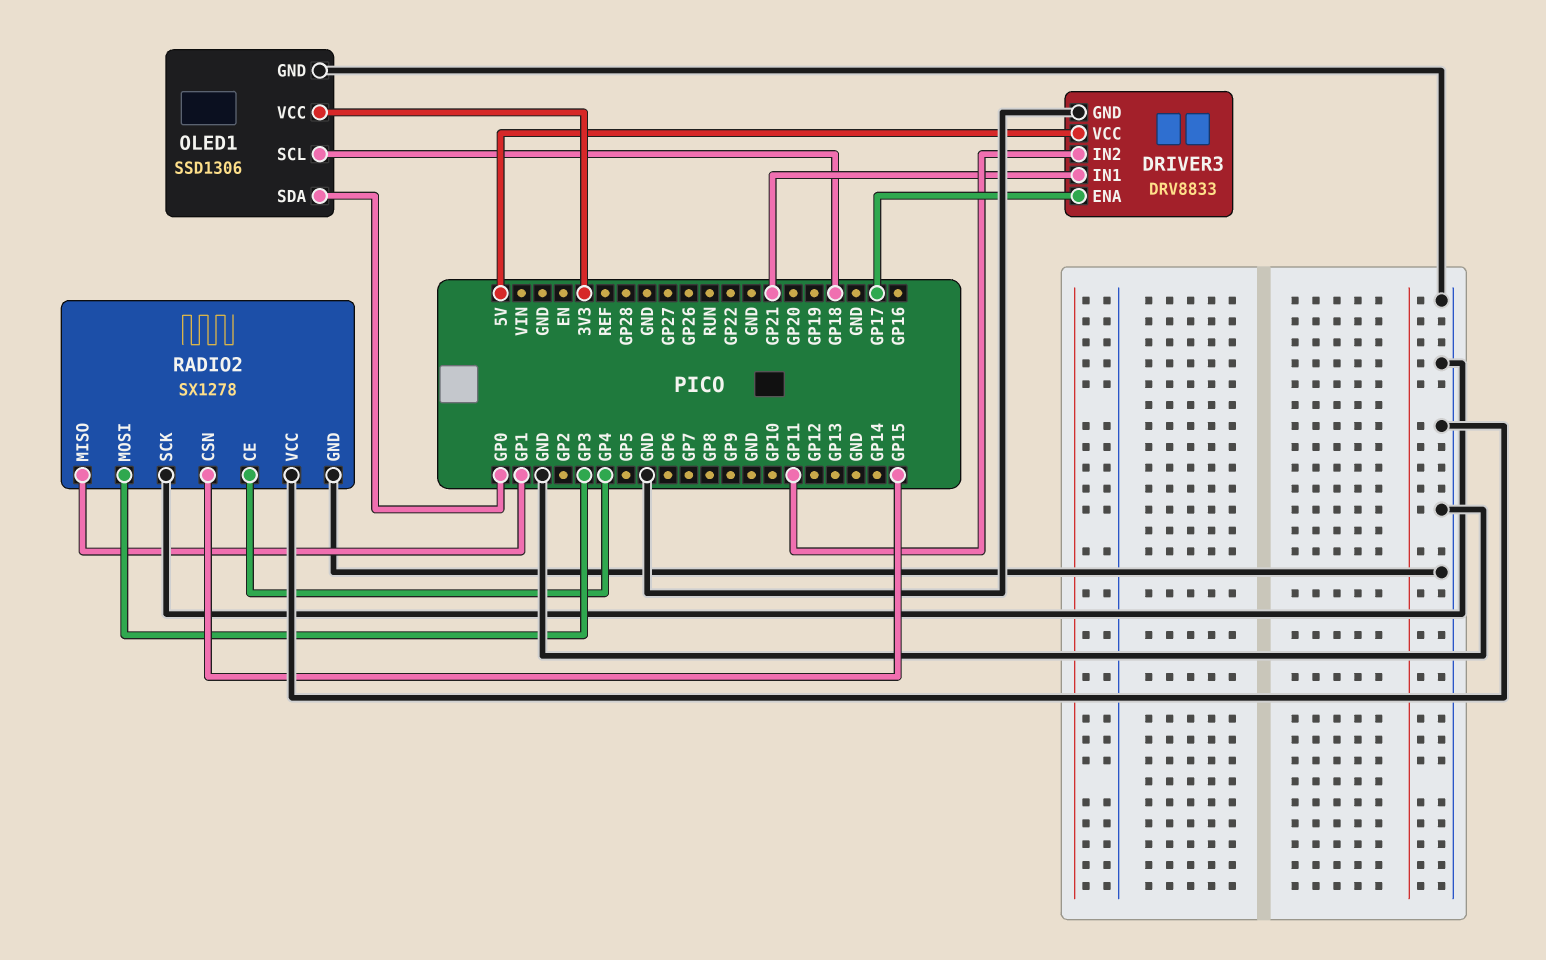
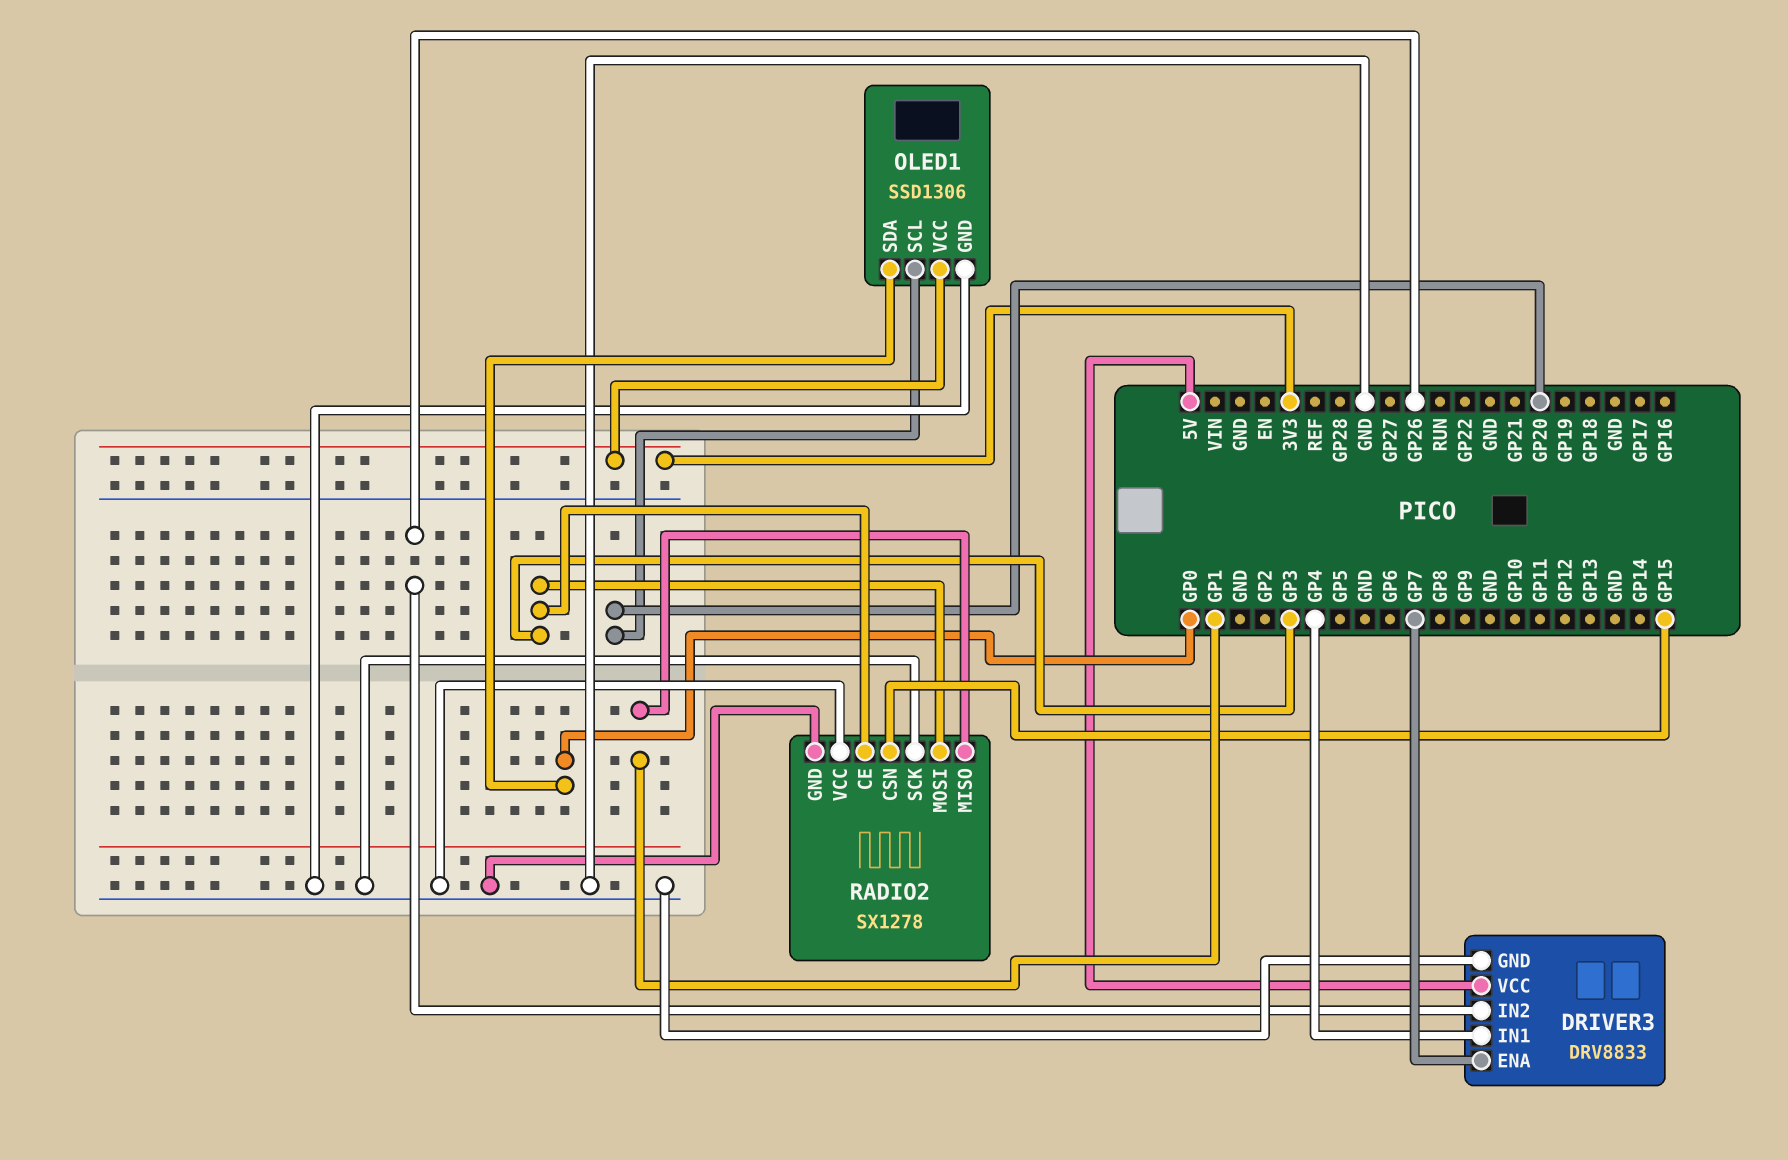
DRIVER3 pin ENA: GP17 -> GP7
DRIVER3 pin IN1: GP21 -> GP4
DRIVER3 pin IN2: GP11 -> GP26
OLED1 pin SCL: GP18 -> GP20
RADIO2 pin CE: GP4 -> GP3

